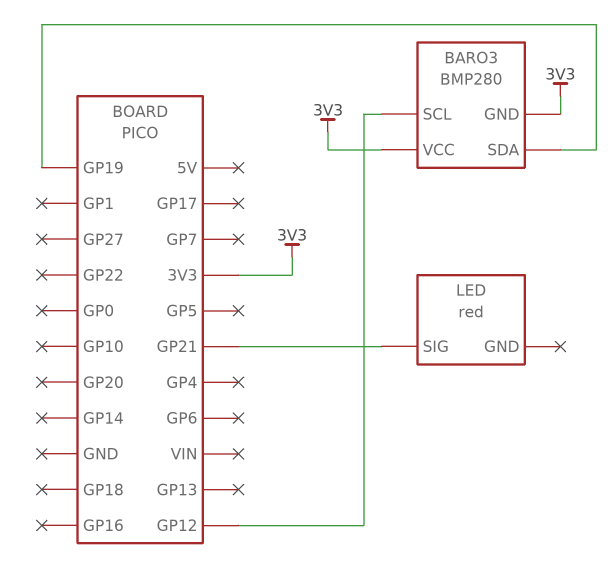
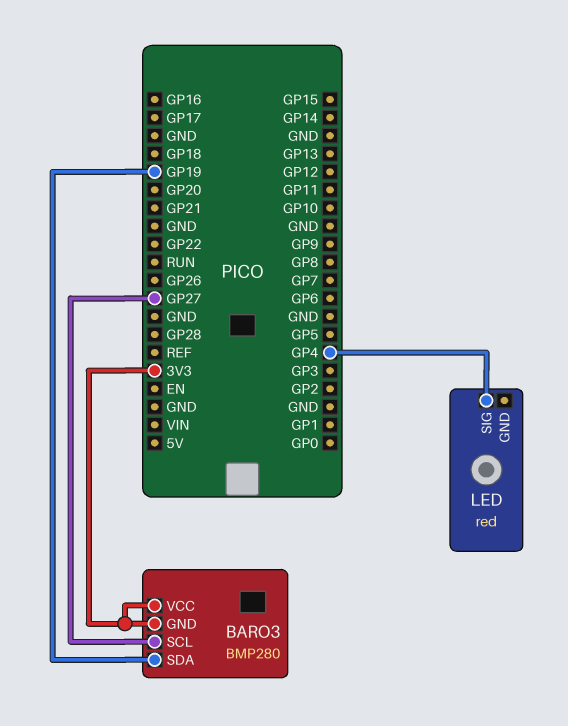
BARO3 pin SCL: GP12 -> GP27
LED pin SIG: GP21 -> GP4

